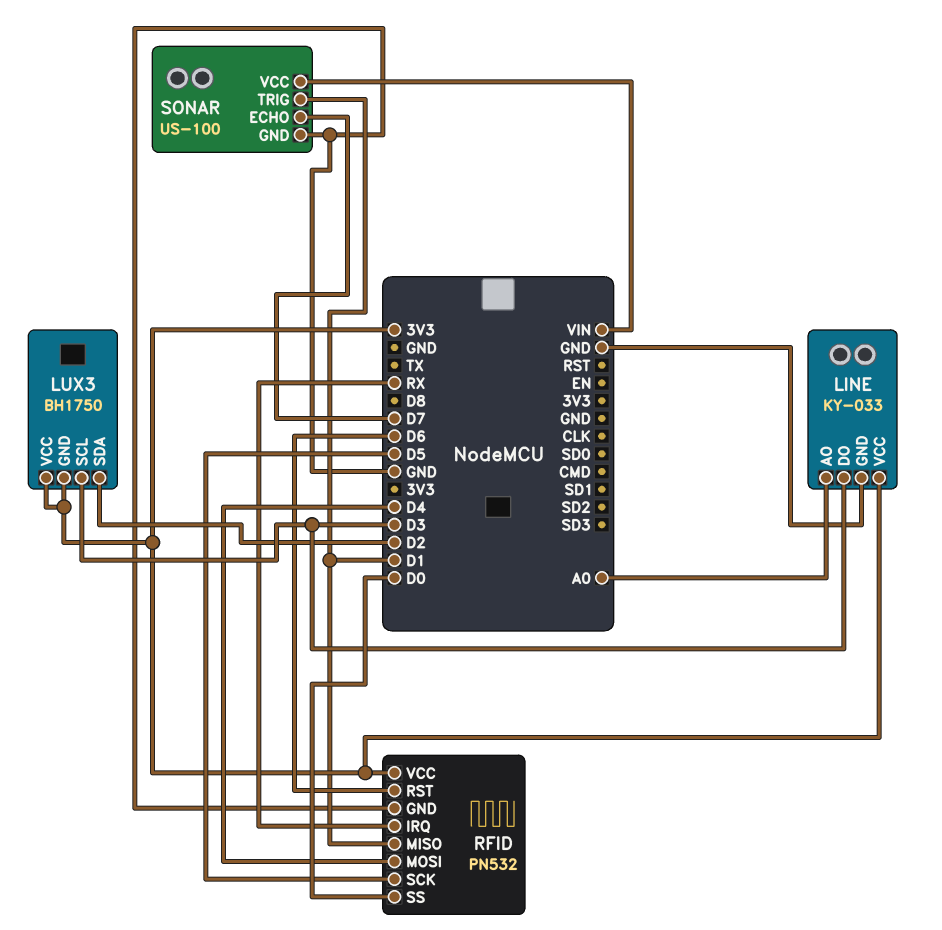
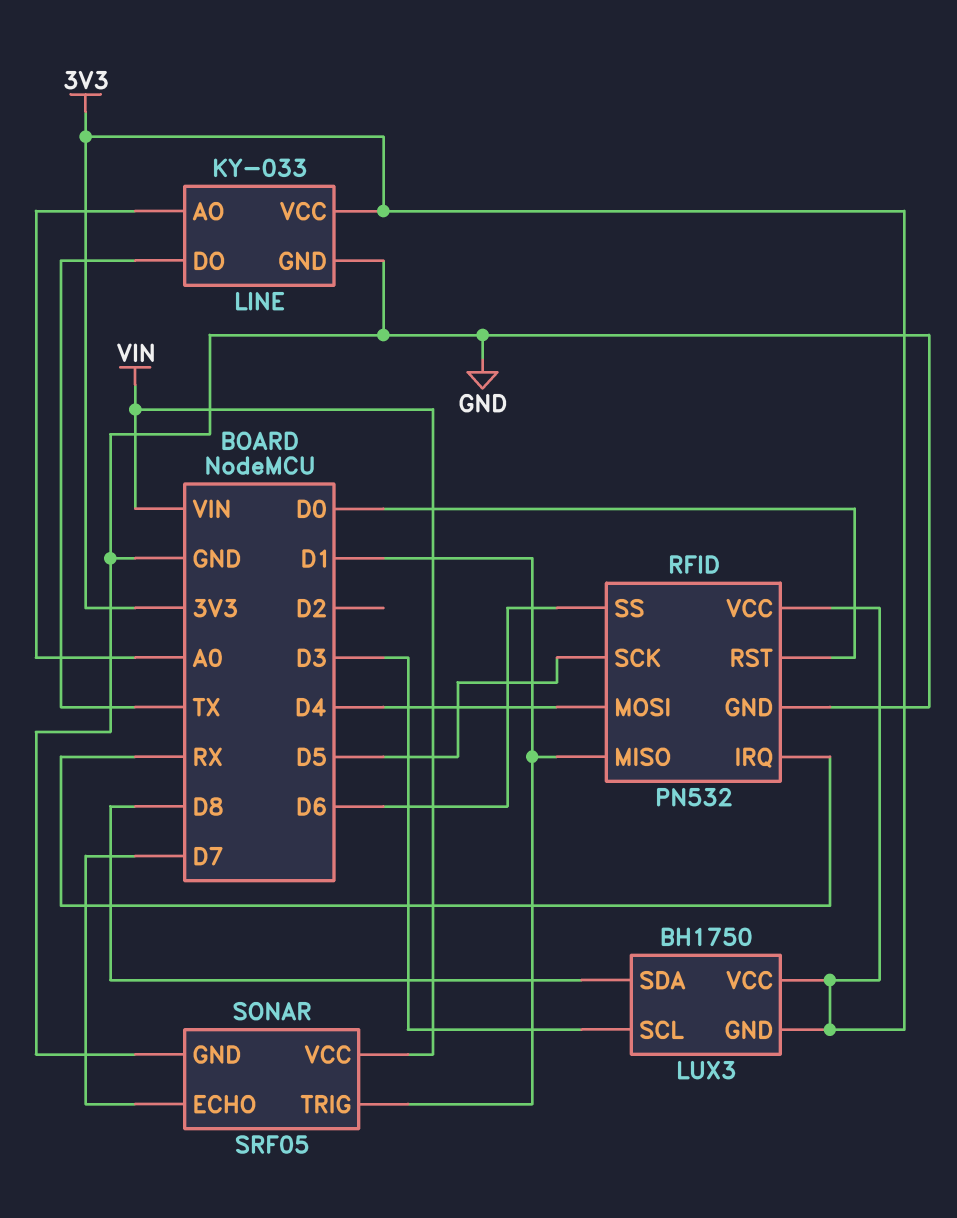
LINE pin DO: D3 -> TX
LUX3 pin SDA: D2 -> D8
RFID pin RST: D6 -> D0
RFID pin SS: D0 -> D6
SONAR: US-100 -> SRF05

